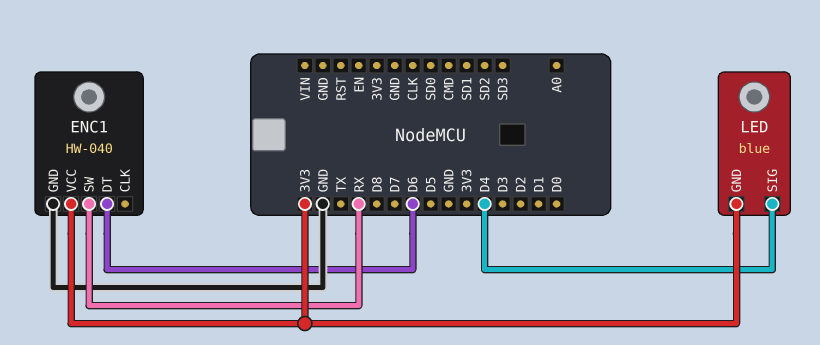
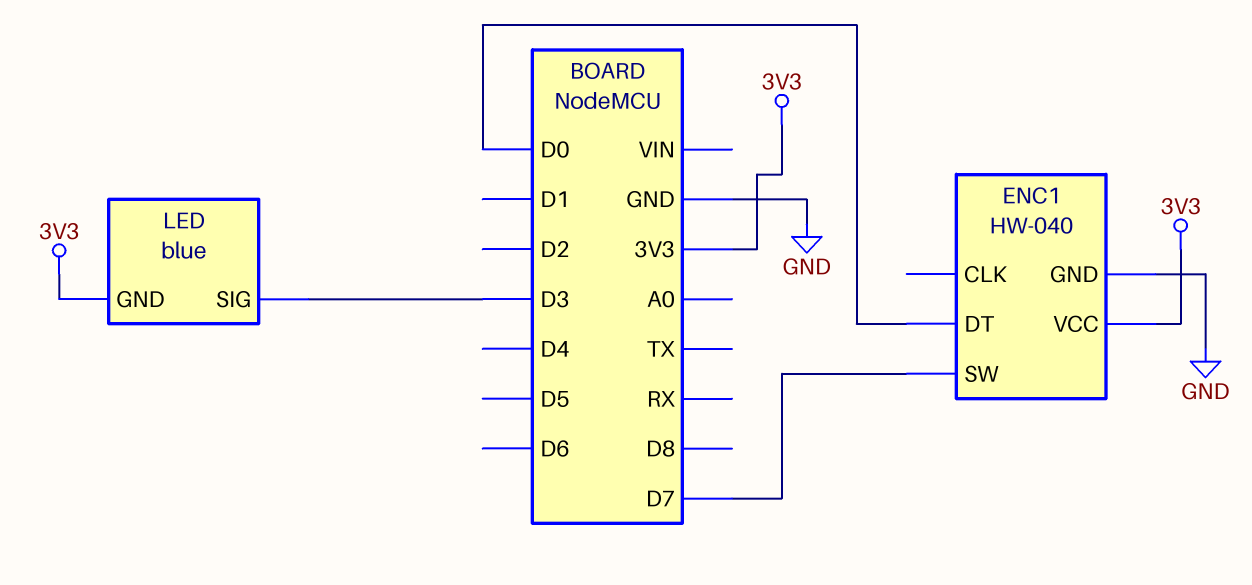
ENC1 pin DT: D6 -> D0
ENC1 pin SW: RX -> D7
LED pin SIG: D4 -> D3

